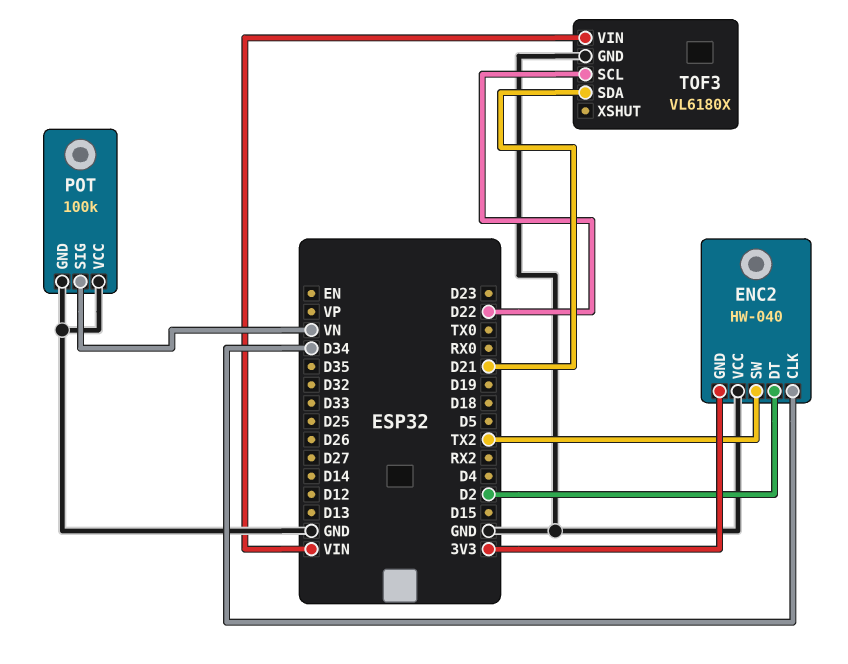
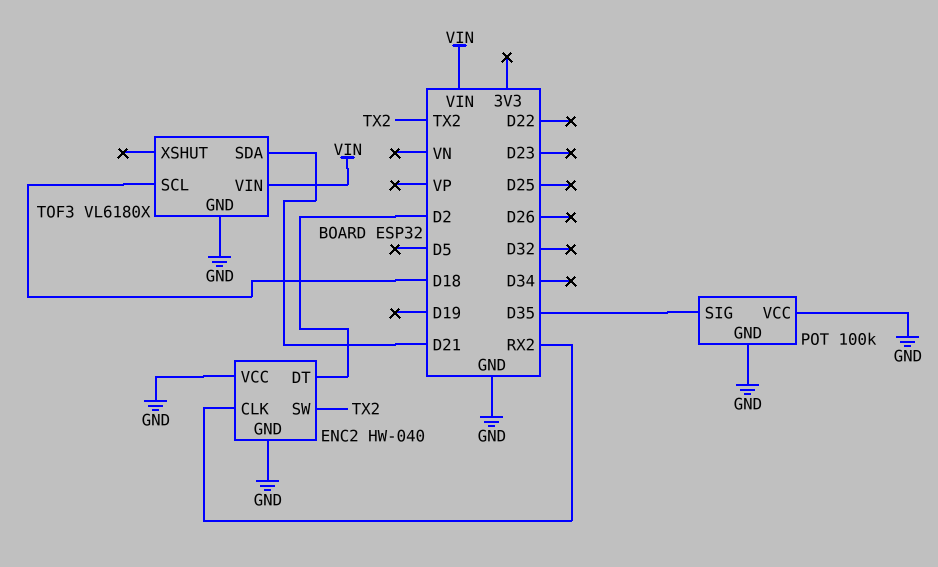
ENC2 pin CLK: D34 -> RX2
ENC2 pin GND: 3V3 -> GND
POT pin SIG: VN -> D35
TOF3 pin SCL: D22 -> D18

